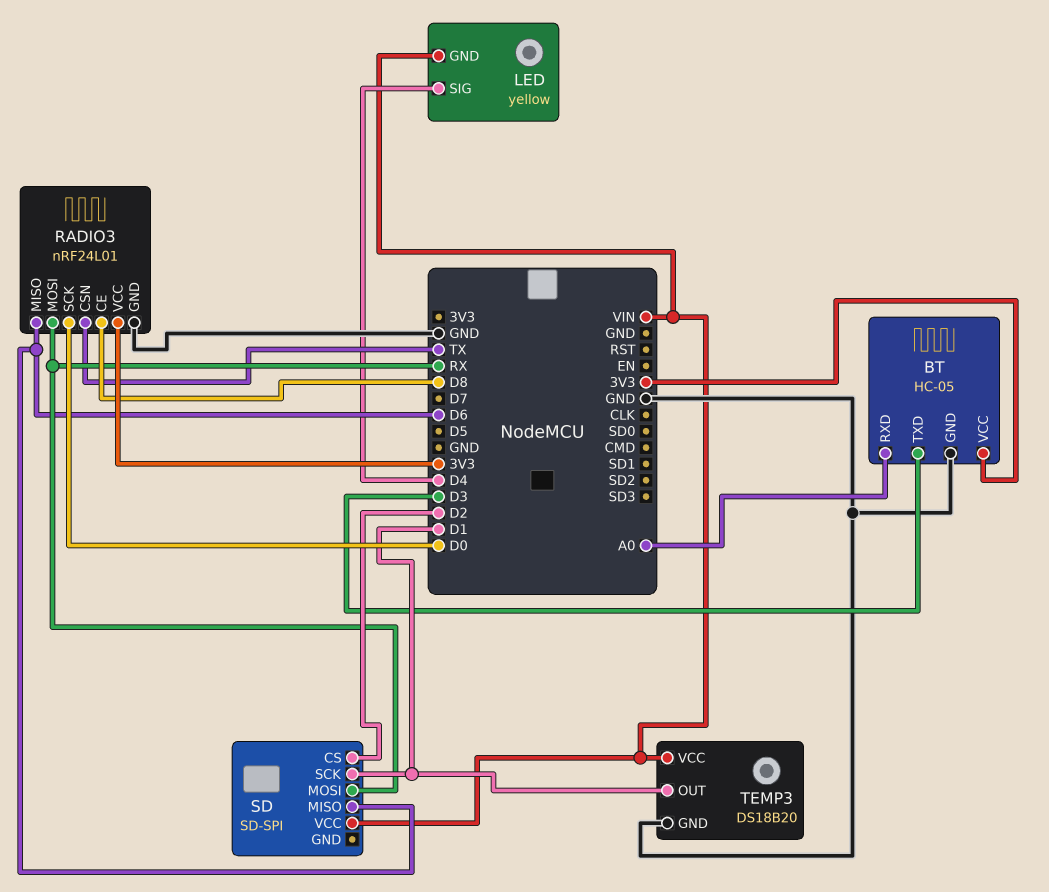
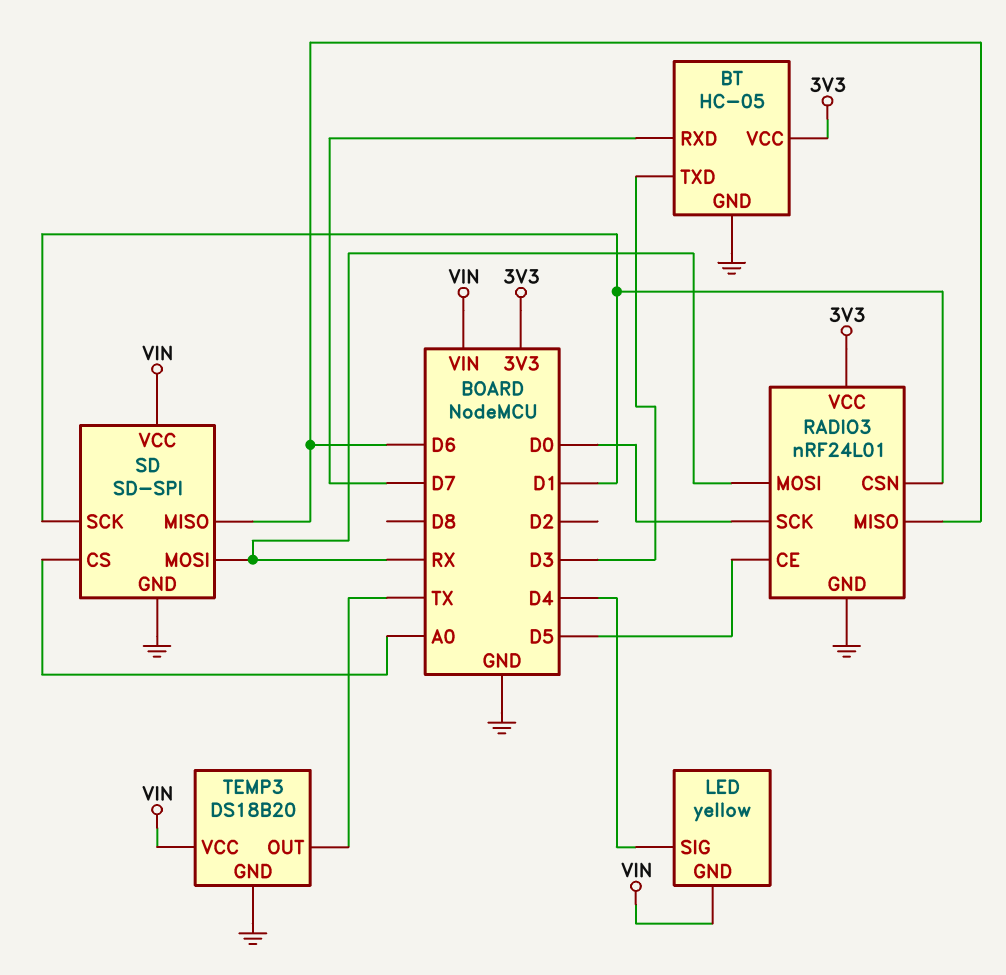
BT pin RXD: A0 -> D7
RADIO3 pin CE: D8 -> D5
RADIO3 pin CSN: TX -> D1
SD pin CS: D2 -> A0
SD pin GND: none -> GND
TEMP3 pin OUT: D1 -> TX

